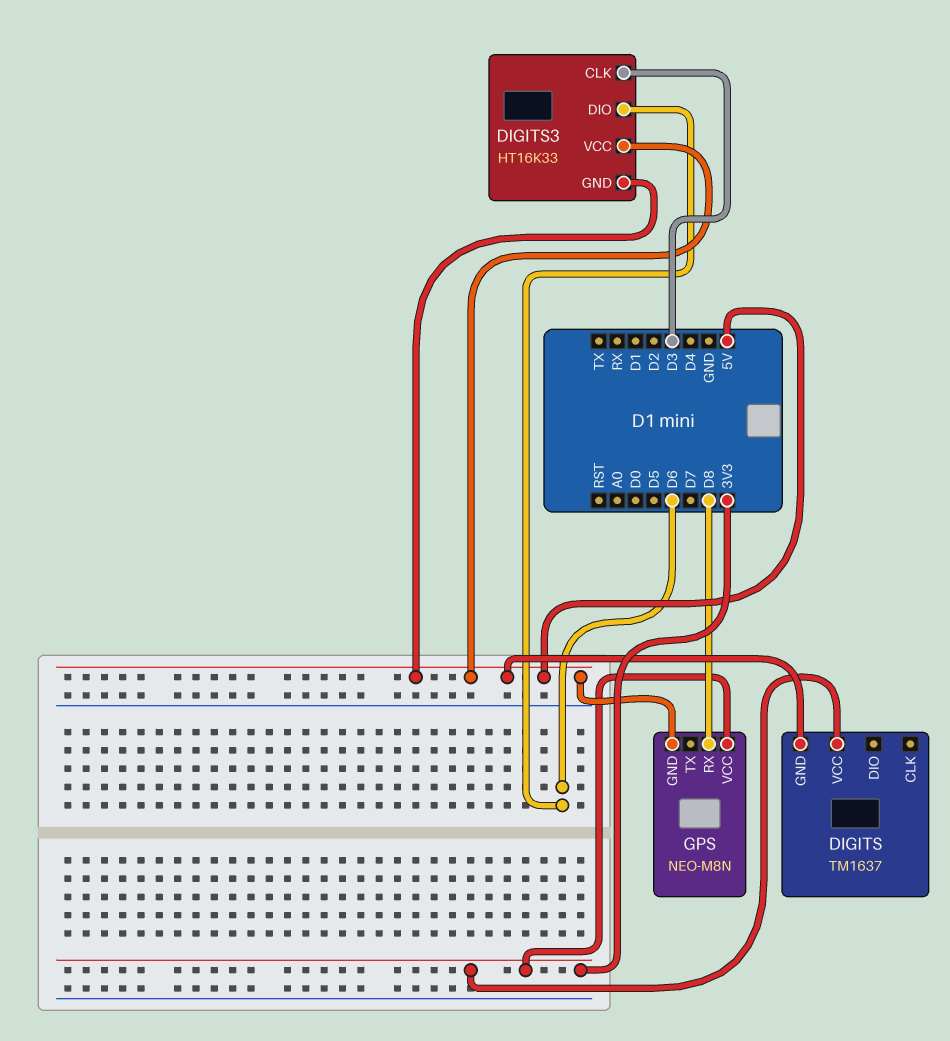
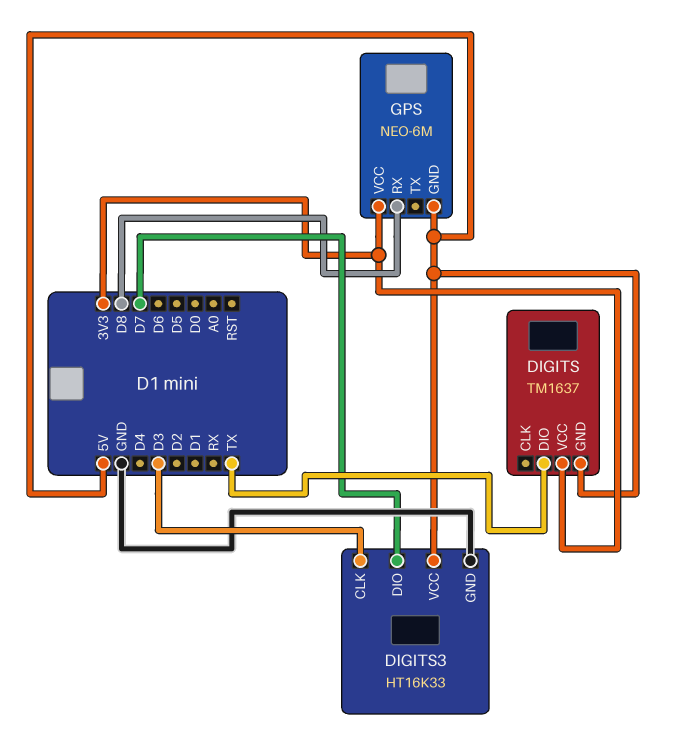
DIGITS pin DIO: none -> TX
DIGITS3 pin DIO: D6 -> D7
DIGITS3 pin GND: 5V -> GND
GPS: NEO-M8N -> NEO-6M

